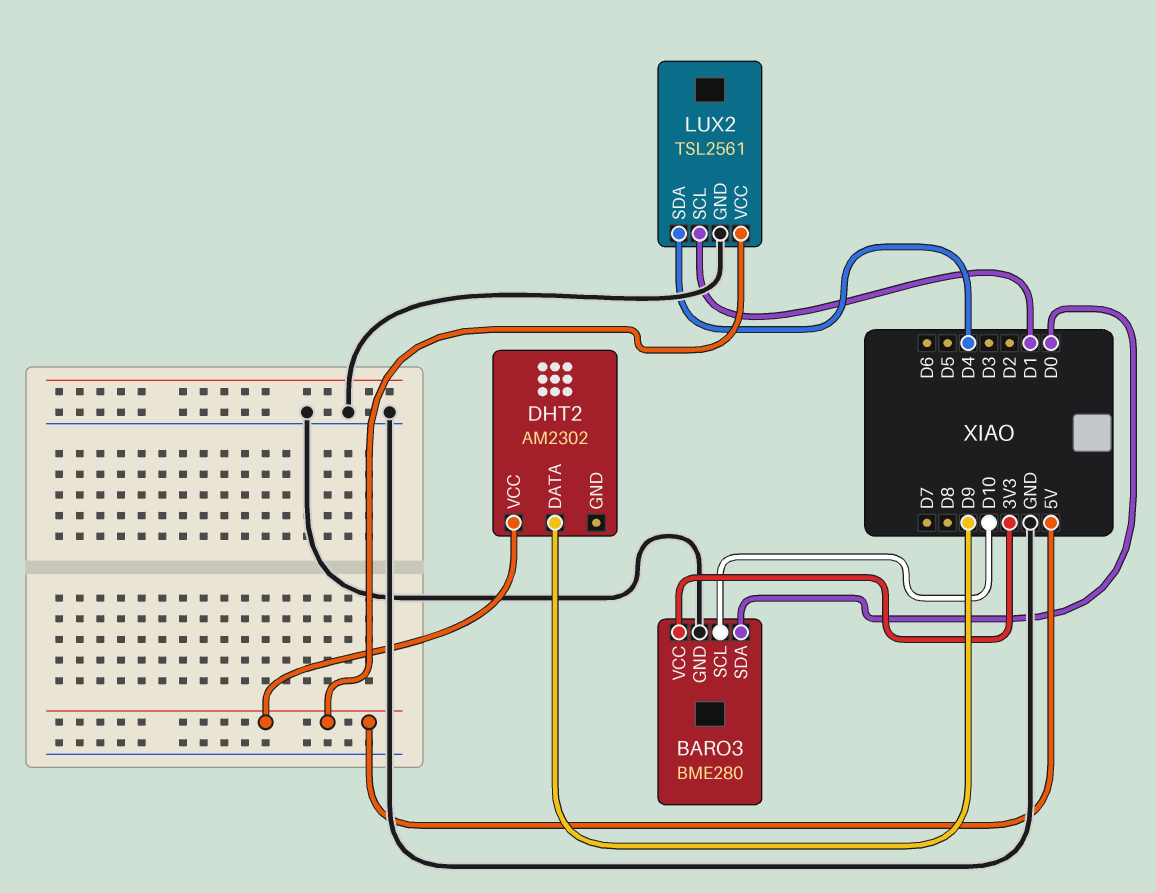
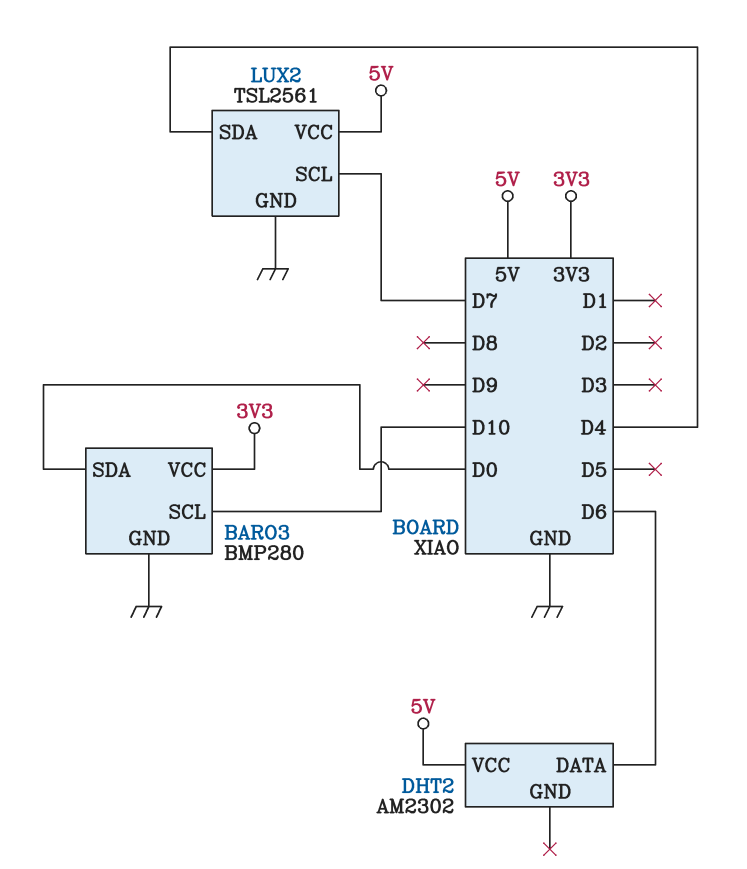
BARO3: BME280 -> BMP280
DHT2 pin DATA: D9 -> D6
LUX2 pin SCL: D1 -> D7

